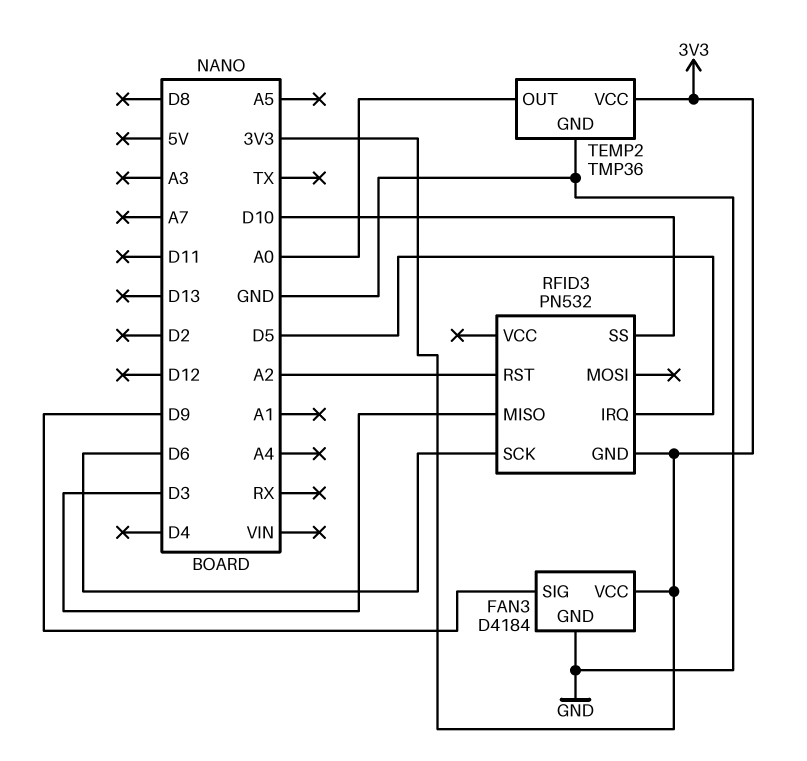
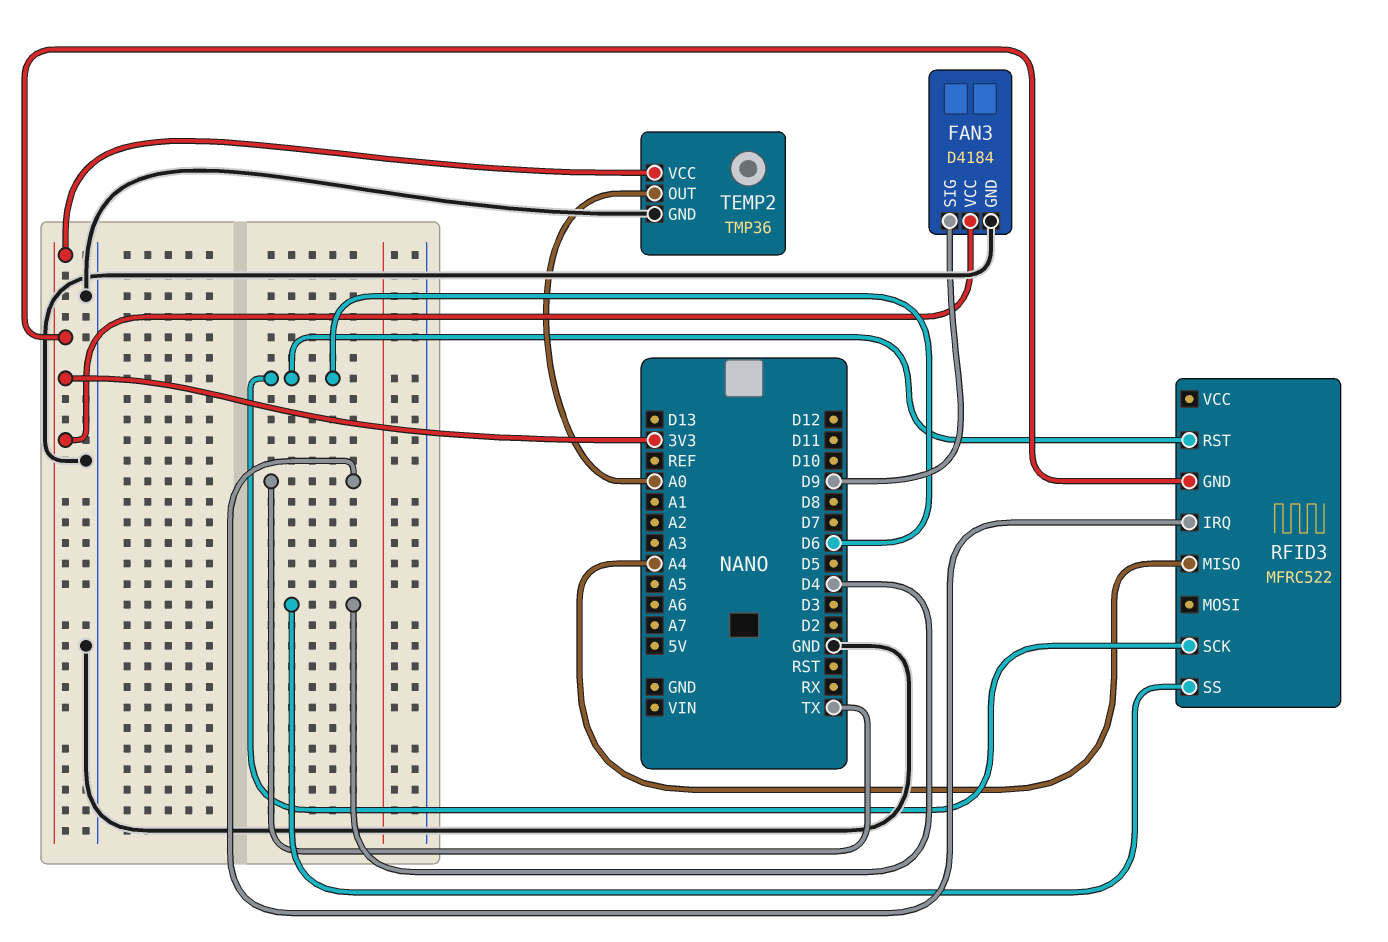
RFID3: PN532 -> MFRC522
RFID3 pin IRQ: D5 -> TX
RFID3 pin MISO: D3 -> A4
RFID3 pin RST: A2 -> D6
RFID3 pin SS: D10 -> D4

